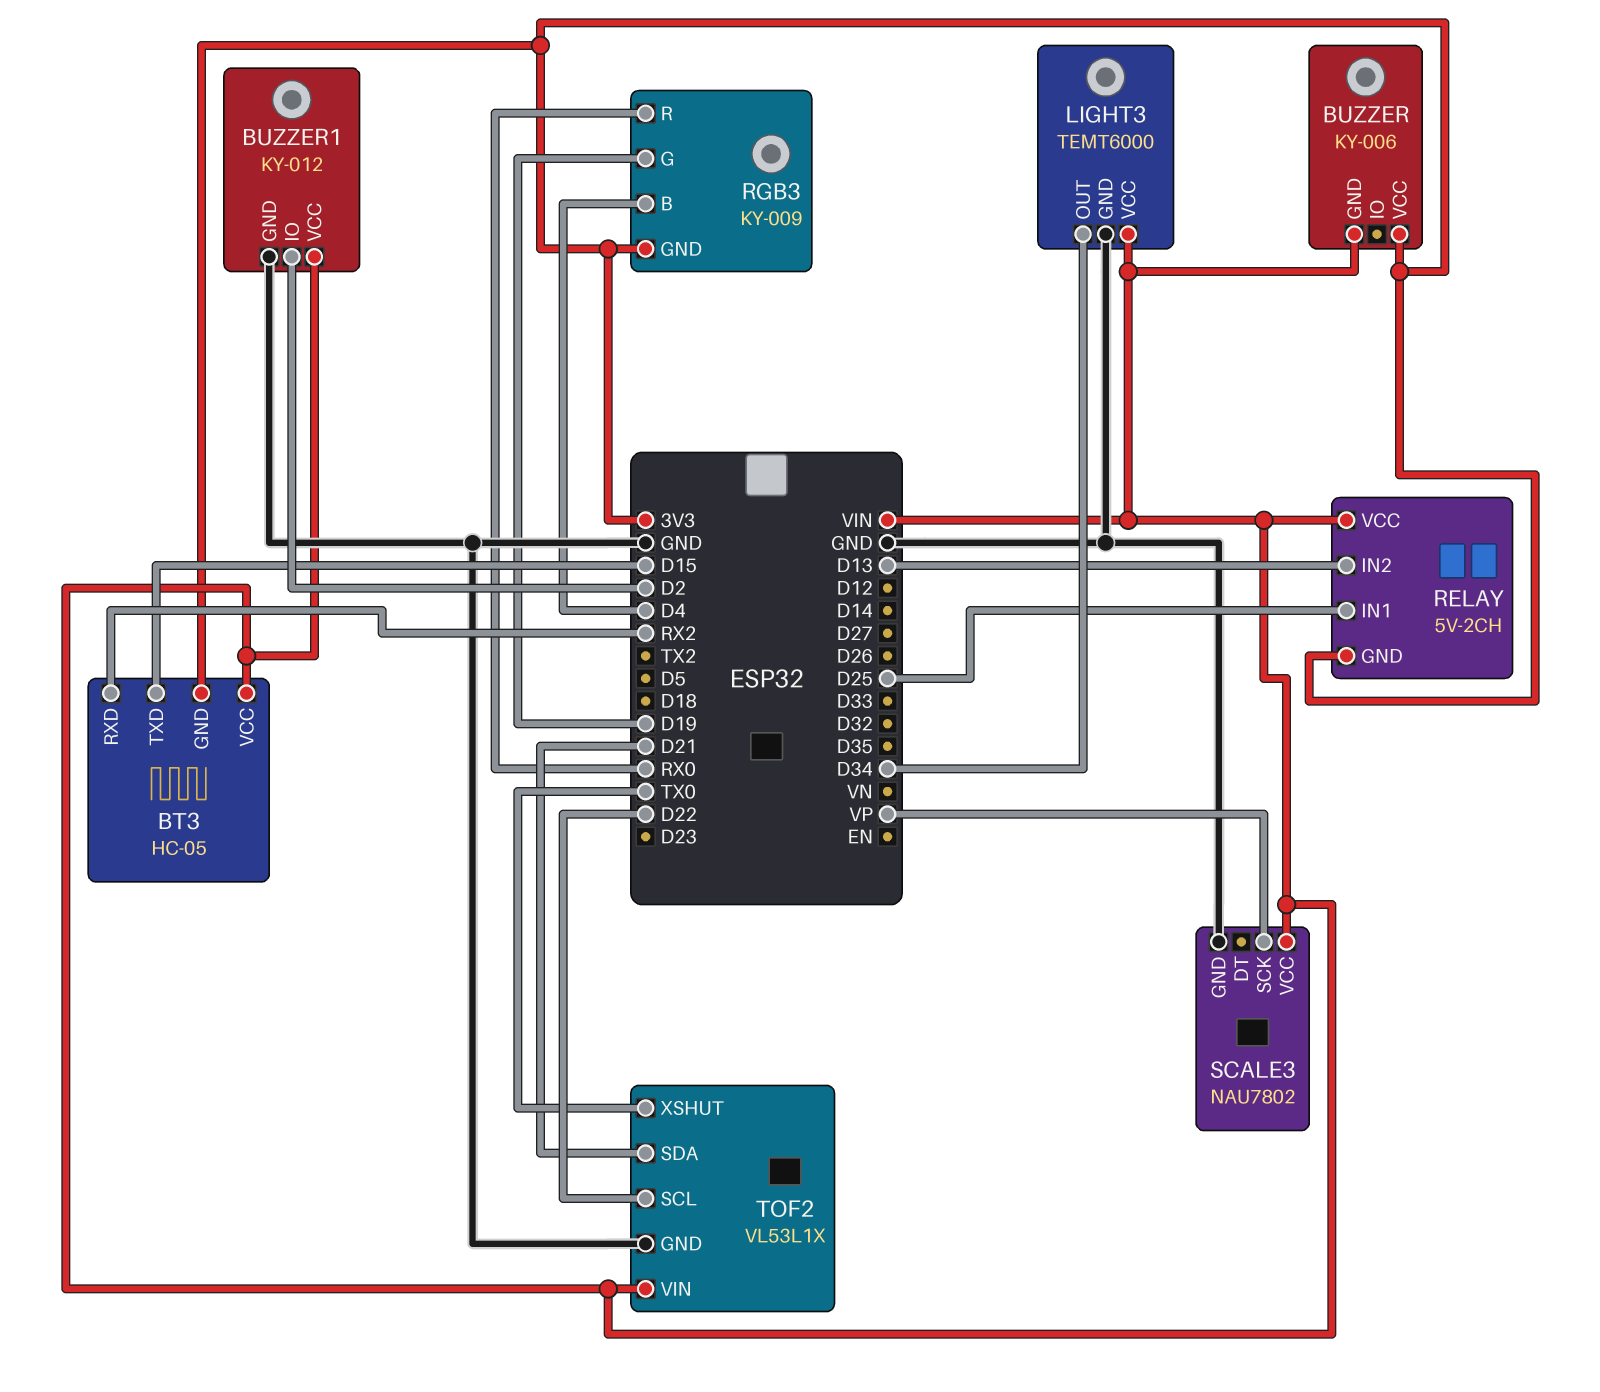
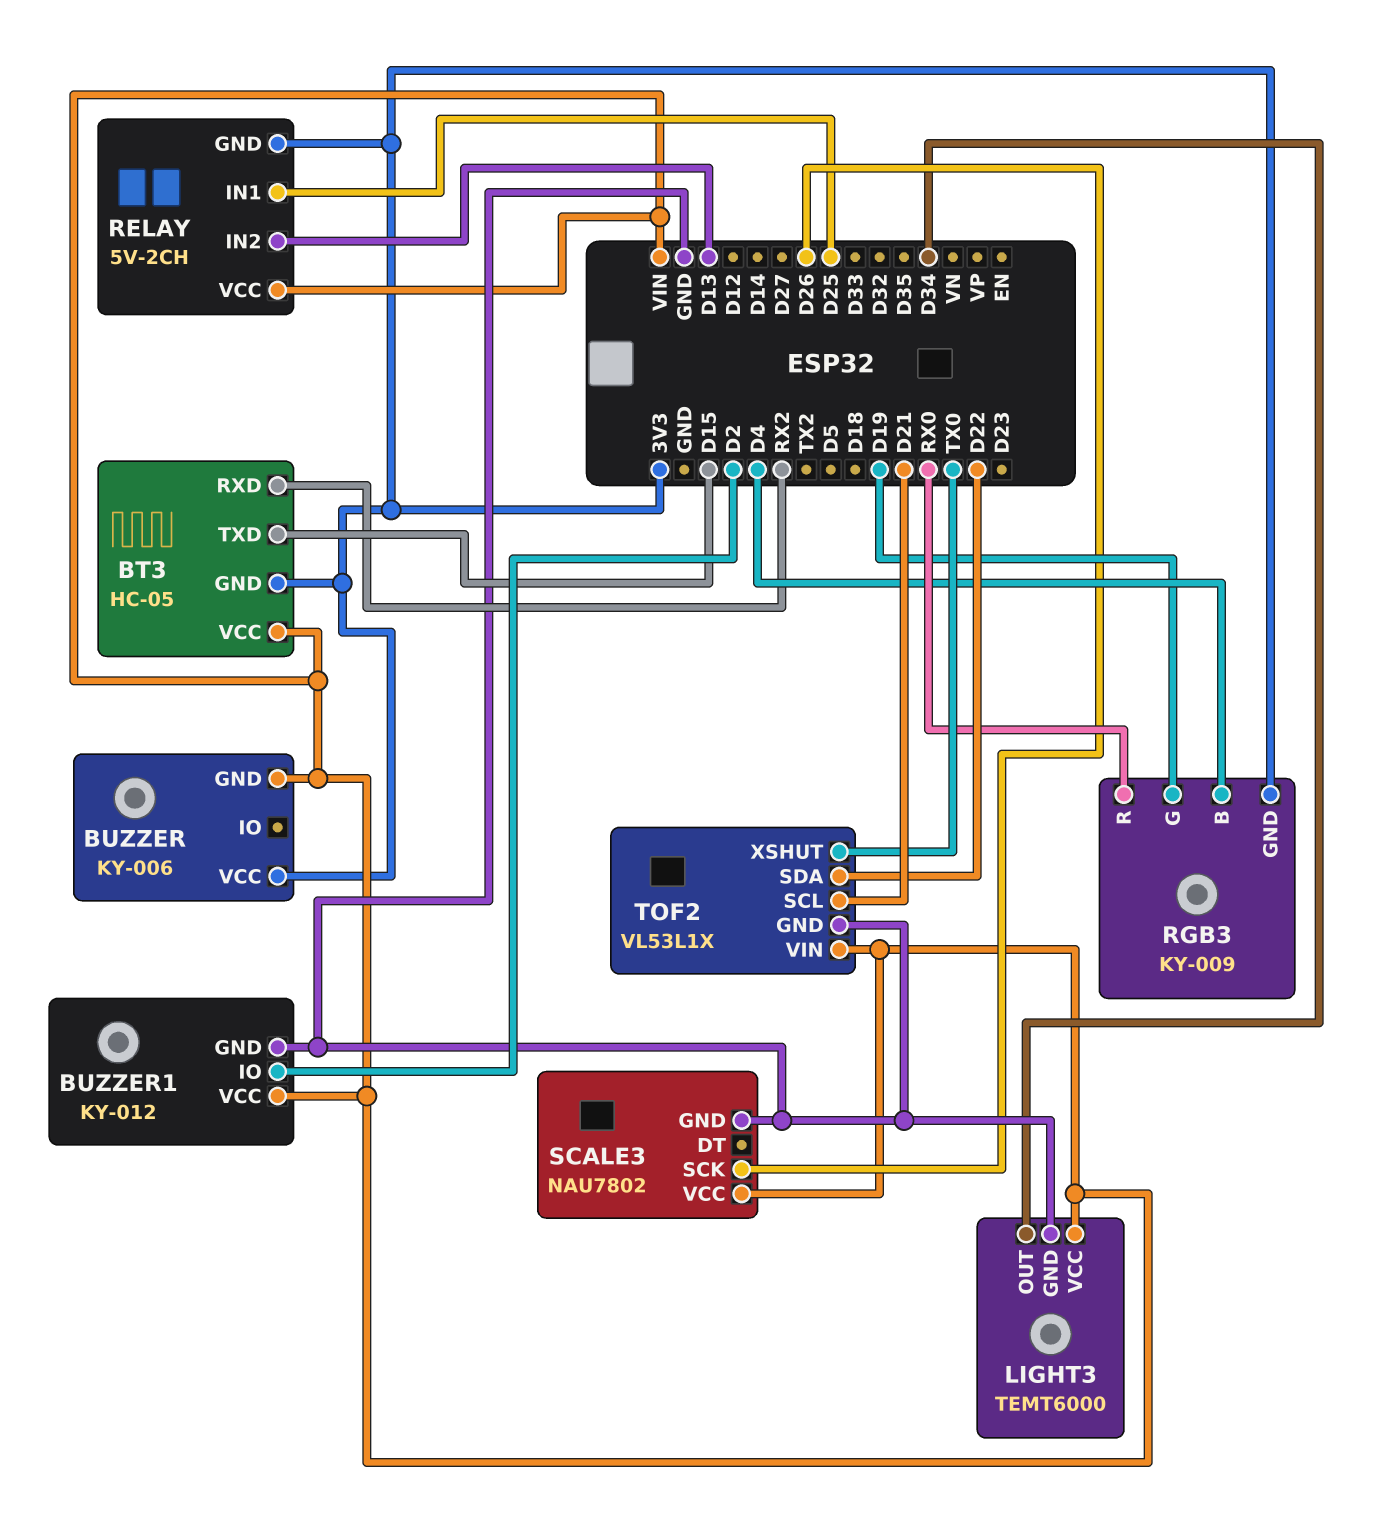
SCALE3 pin SCK: VP -> D26
TOF2 pin SCL: D22 -> D21
TOF2 pin SDA: D21 -> D22

